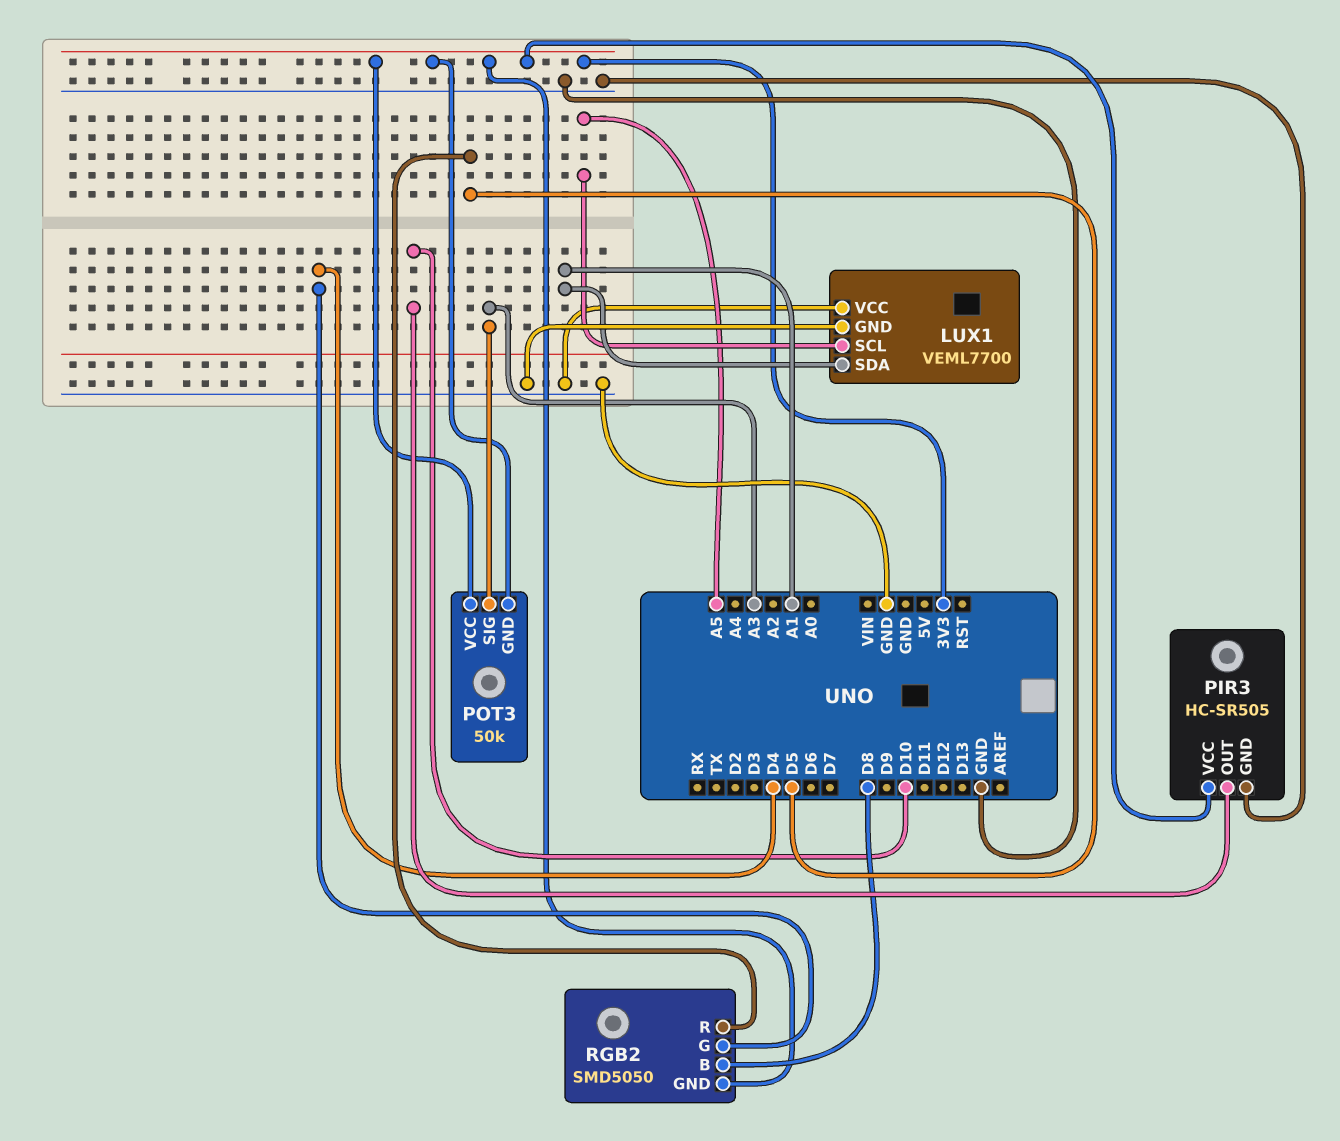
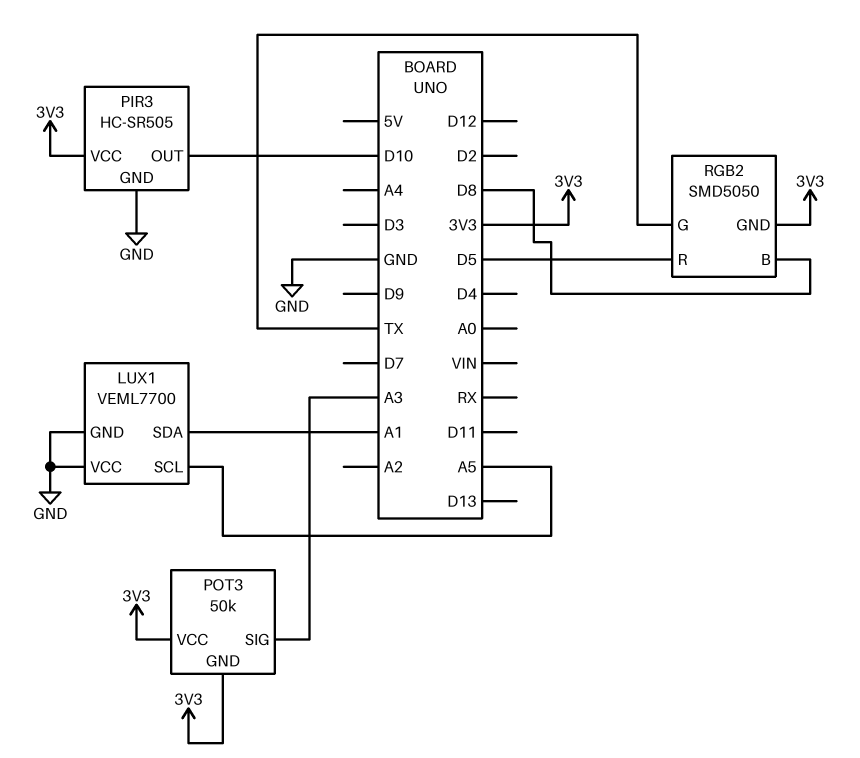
RGB2 pin G: D4 -> TX

